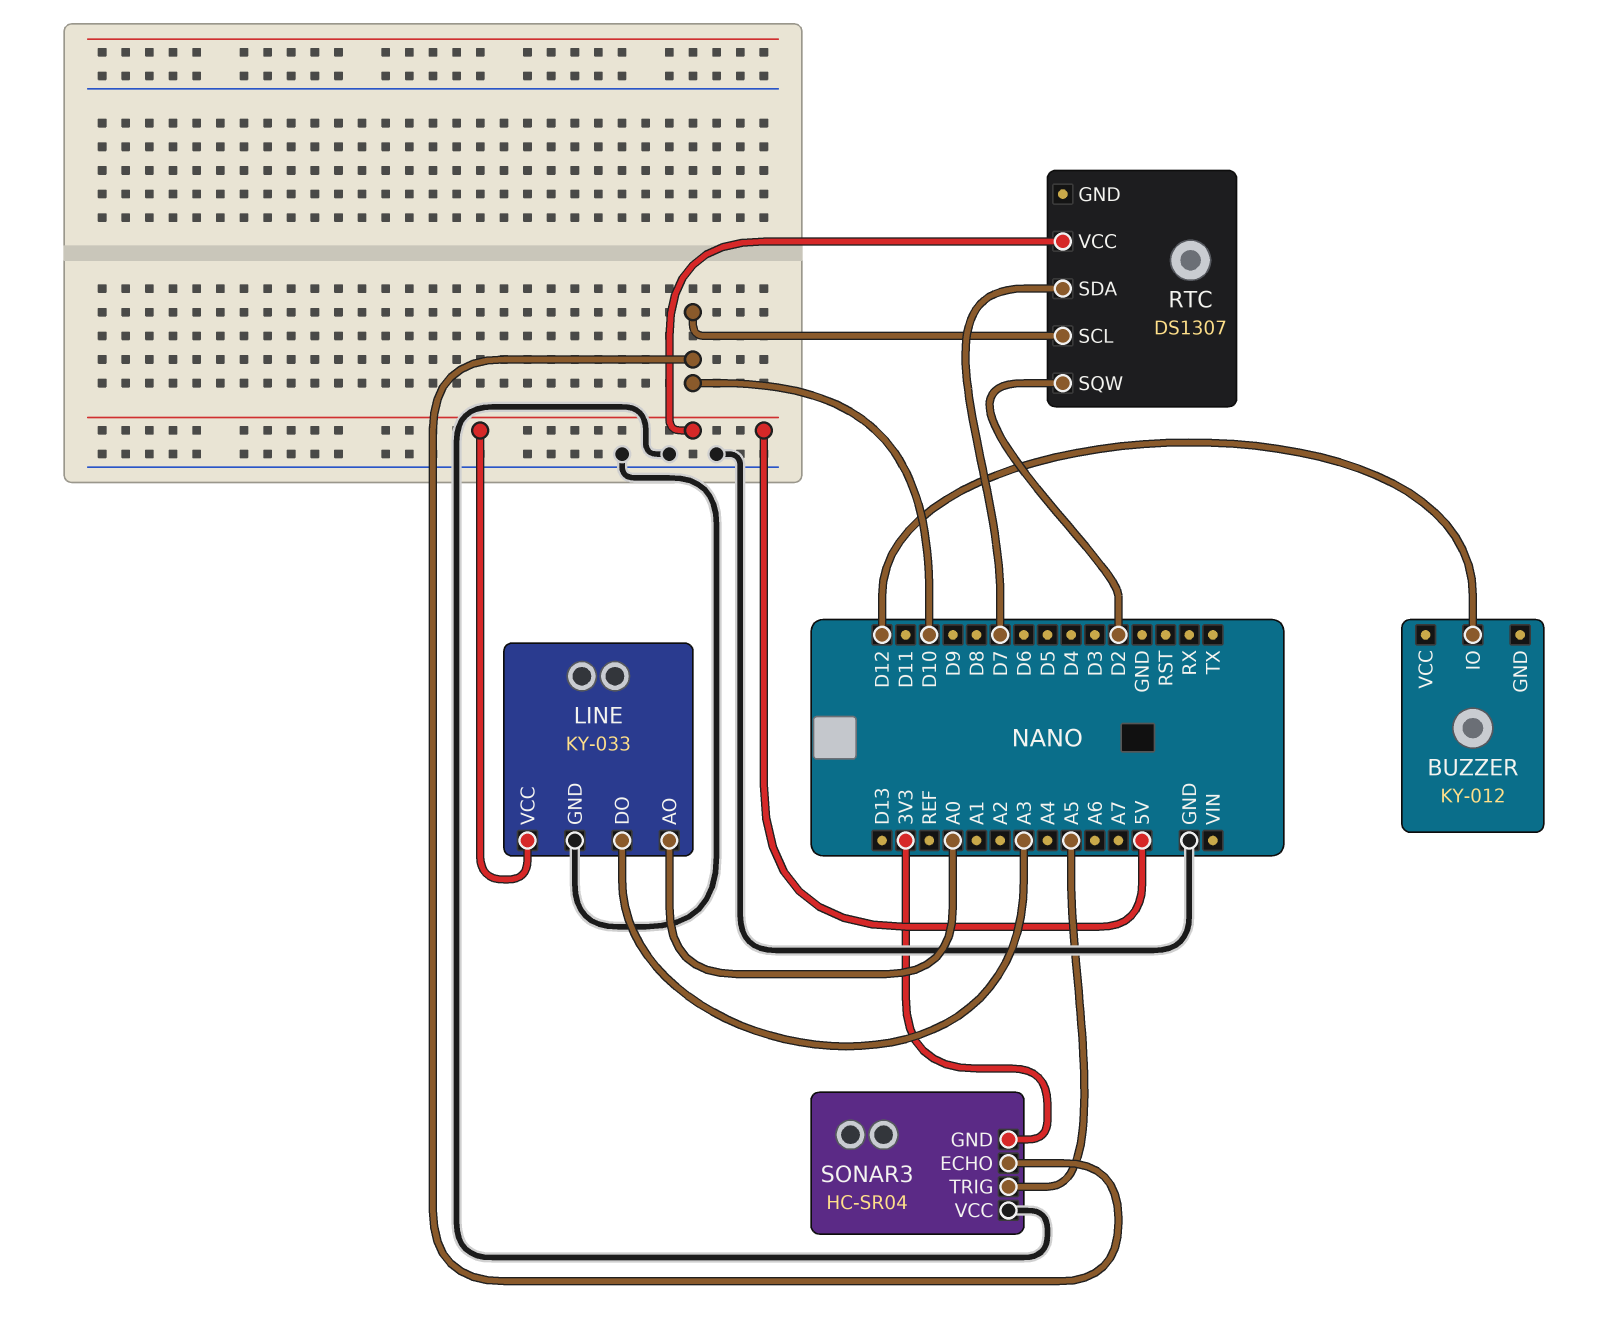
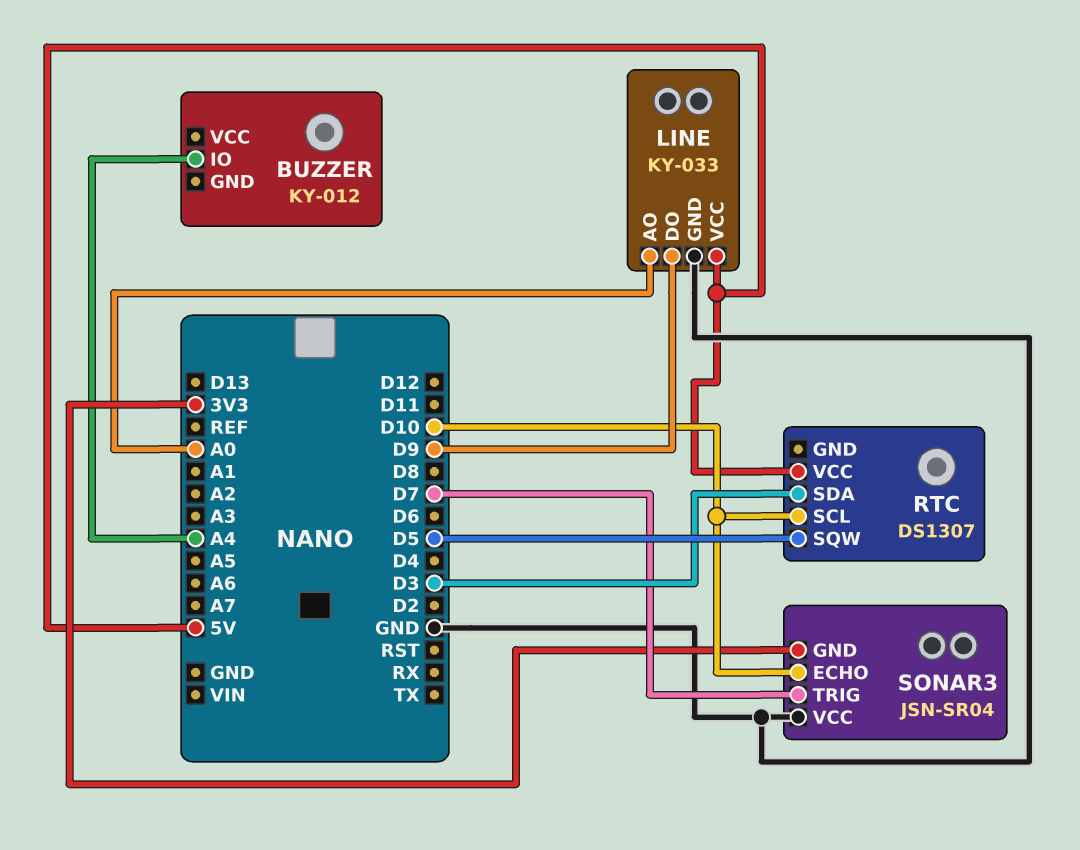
BUZZER pin IO: D12 -> A4
LINE pin DO: A3 -> D9
RTC pin SDA: D7 -> D3
RTC pin SQW: D2 -> D5
SONAR3: HC-SR04 -> JSN-SR04
SONAR3 pin TRIG: A5 -> D7

